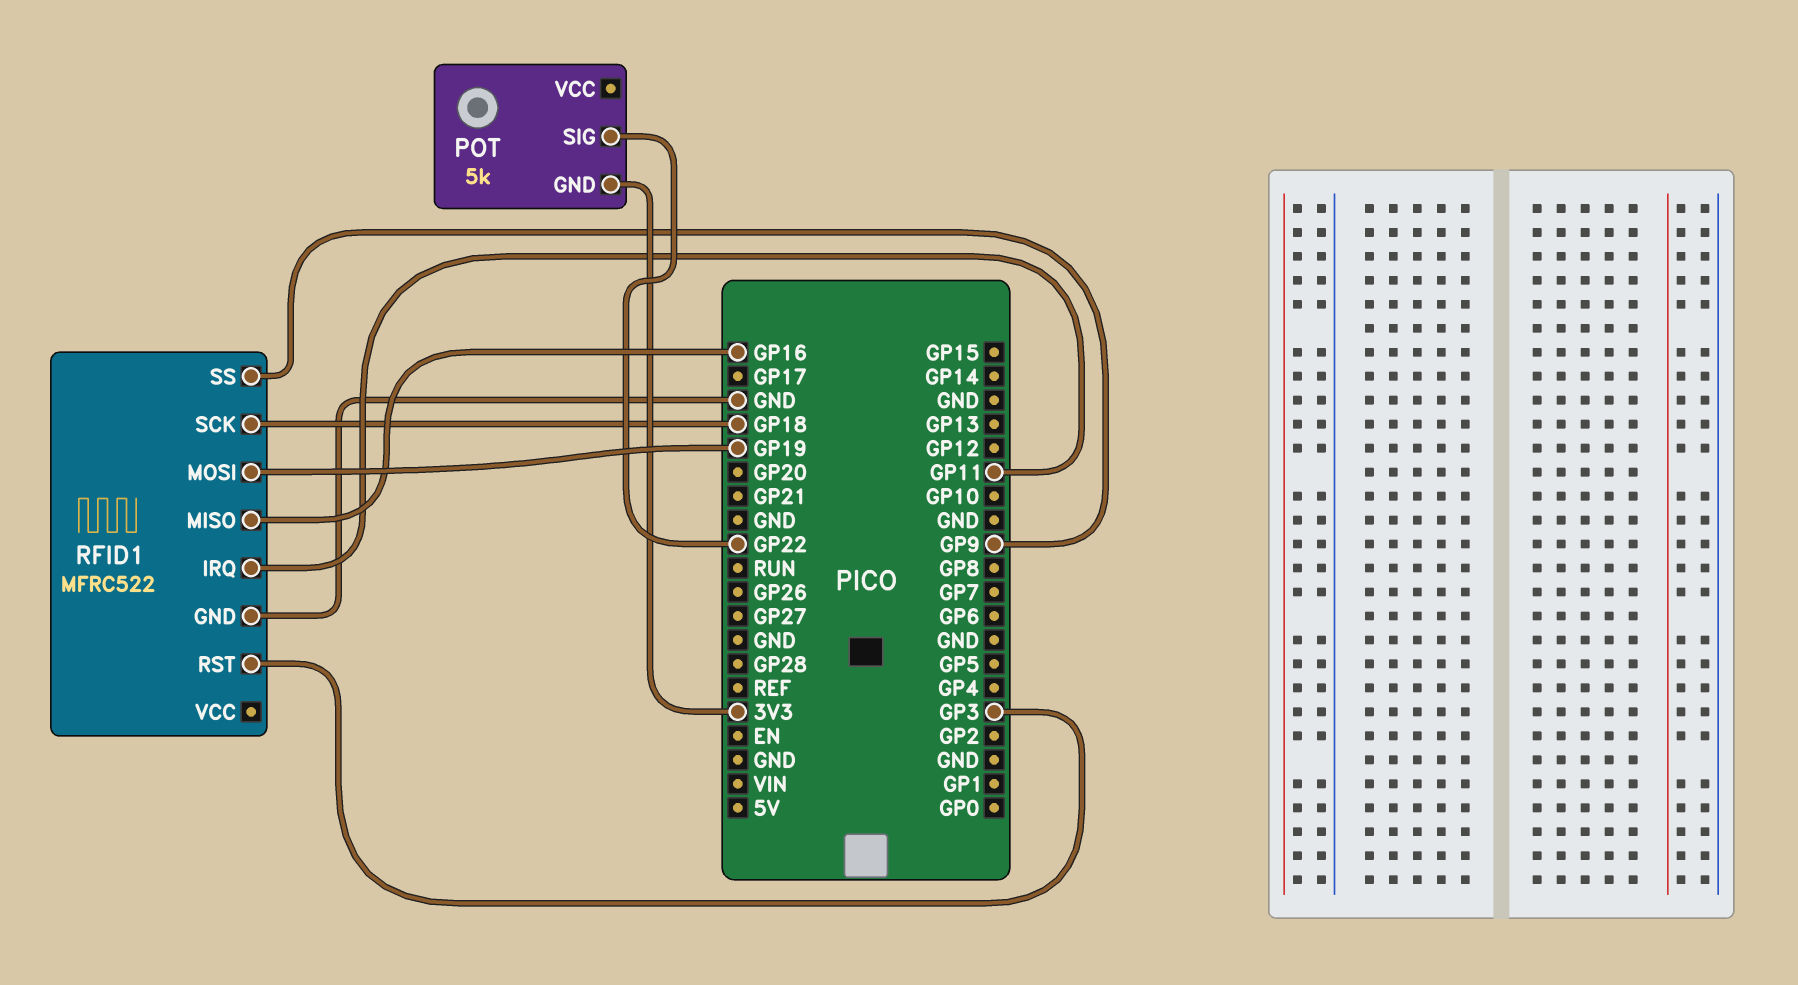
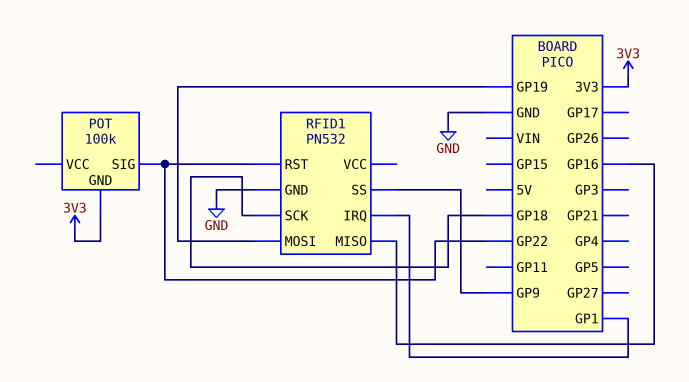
POT: 5k -> 100k
RFID1: MFRC522 -> PN532
RFID1 pin IRQ: GP11 -> GP1
RFID1 pin RST: GP3 -> GP22

